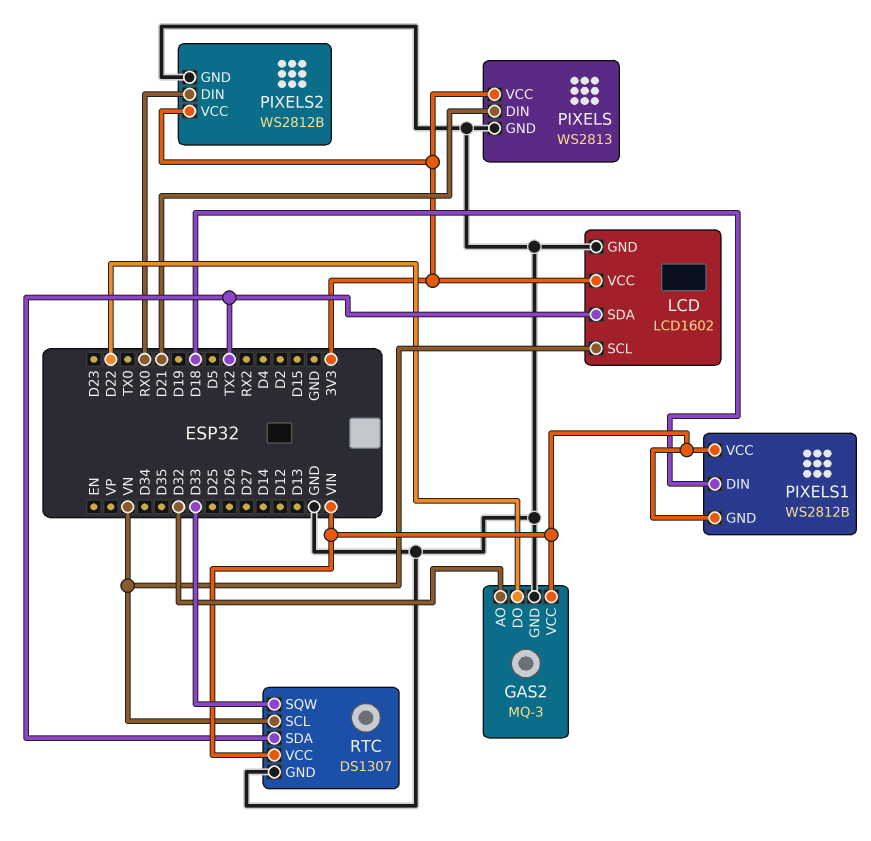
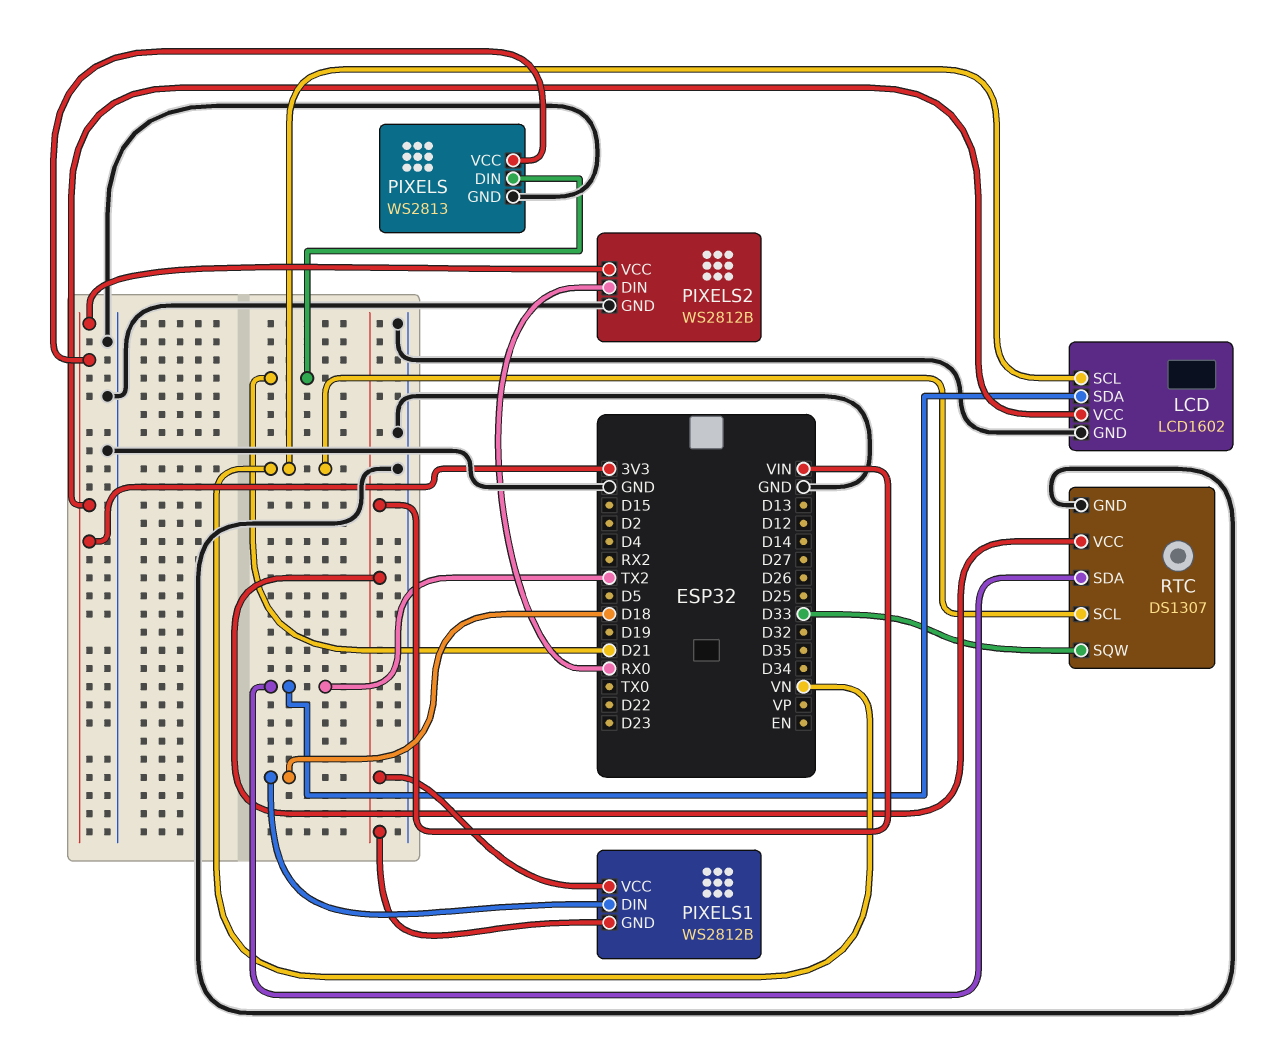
GAS2: MQ-3 -> none
GAS2 pin AO: D32 -> none
GAS2 pin DO: D22 -> none
GAS2 pin GND: GND -> none
GAS2 pin VCC: VIN -> none

